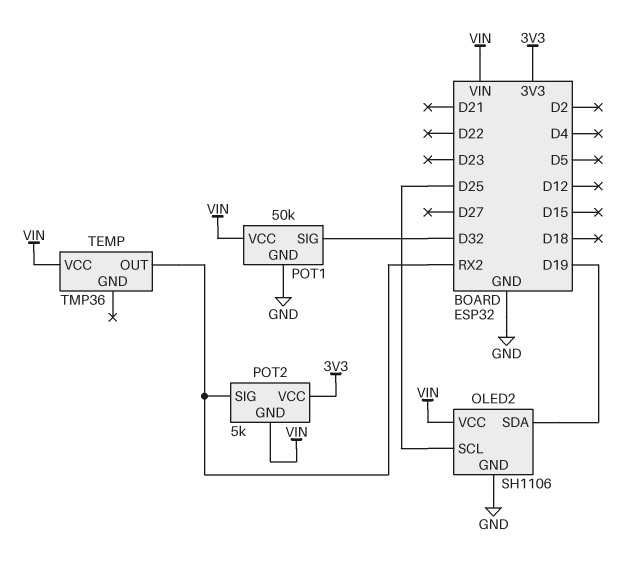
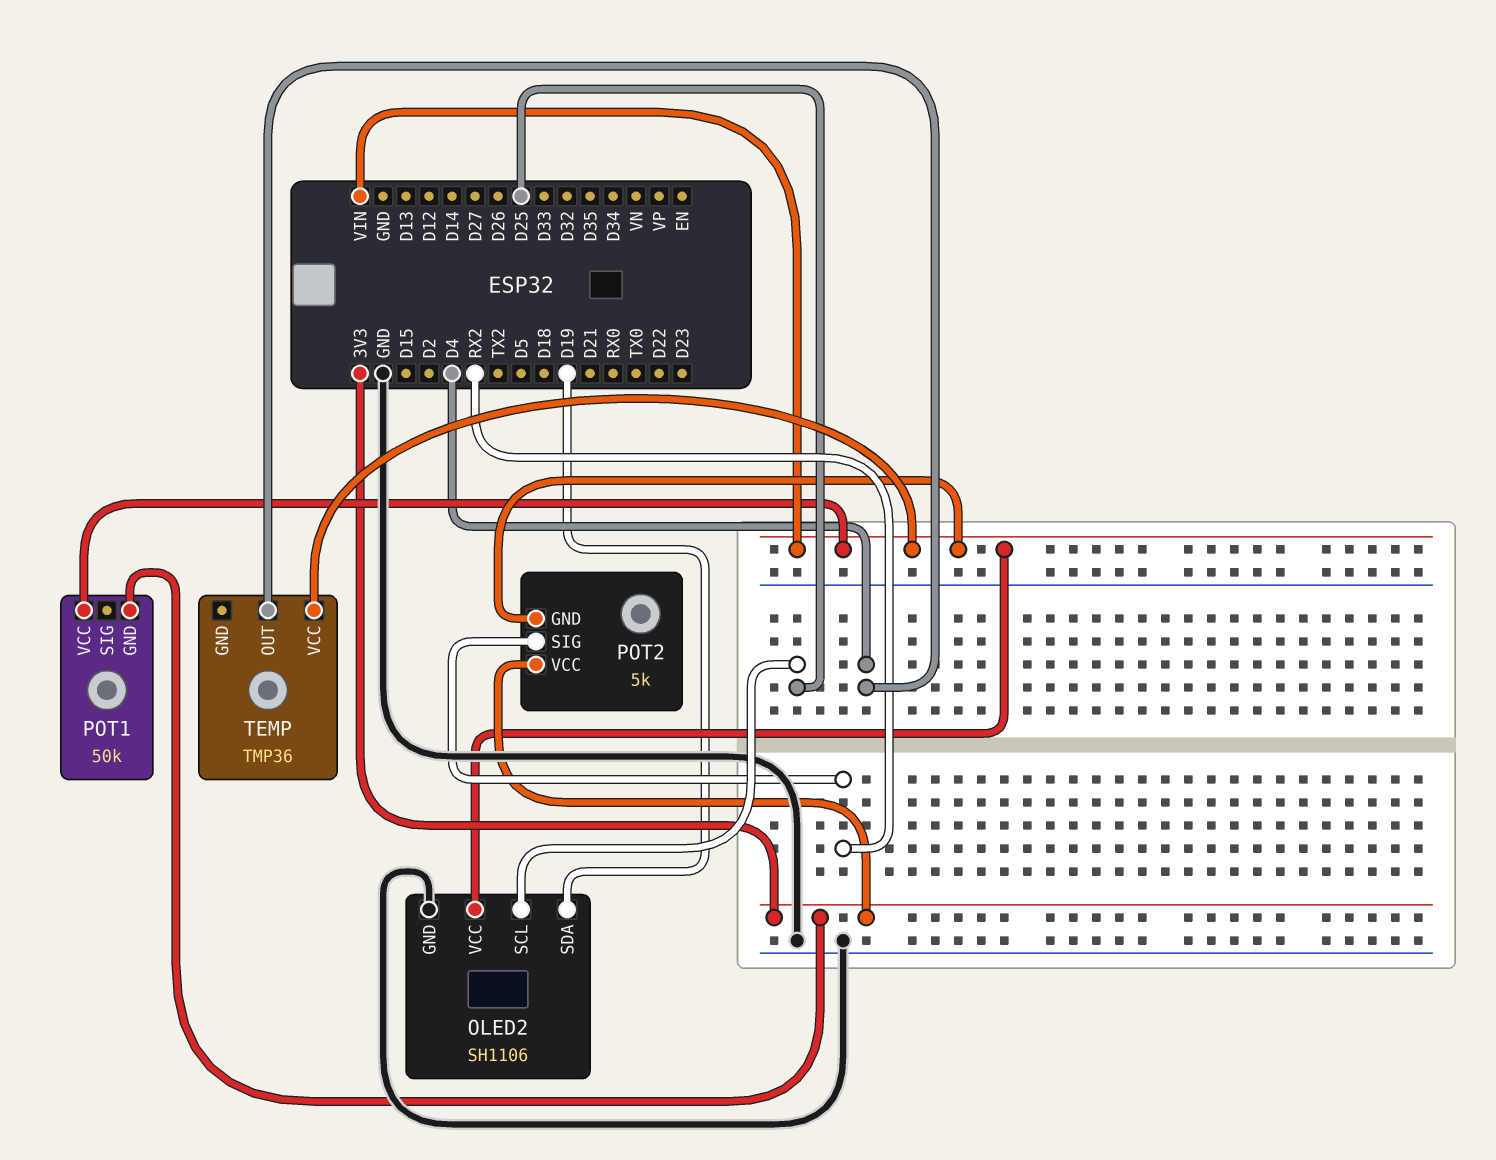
POT1 pin GND: GND -> 3V3
POT1 pin SIG: D32 -> none
TEMP pin OUT: RX2 -> D4

